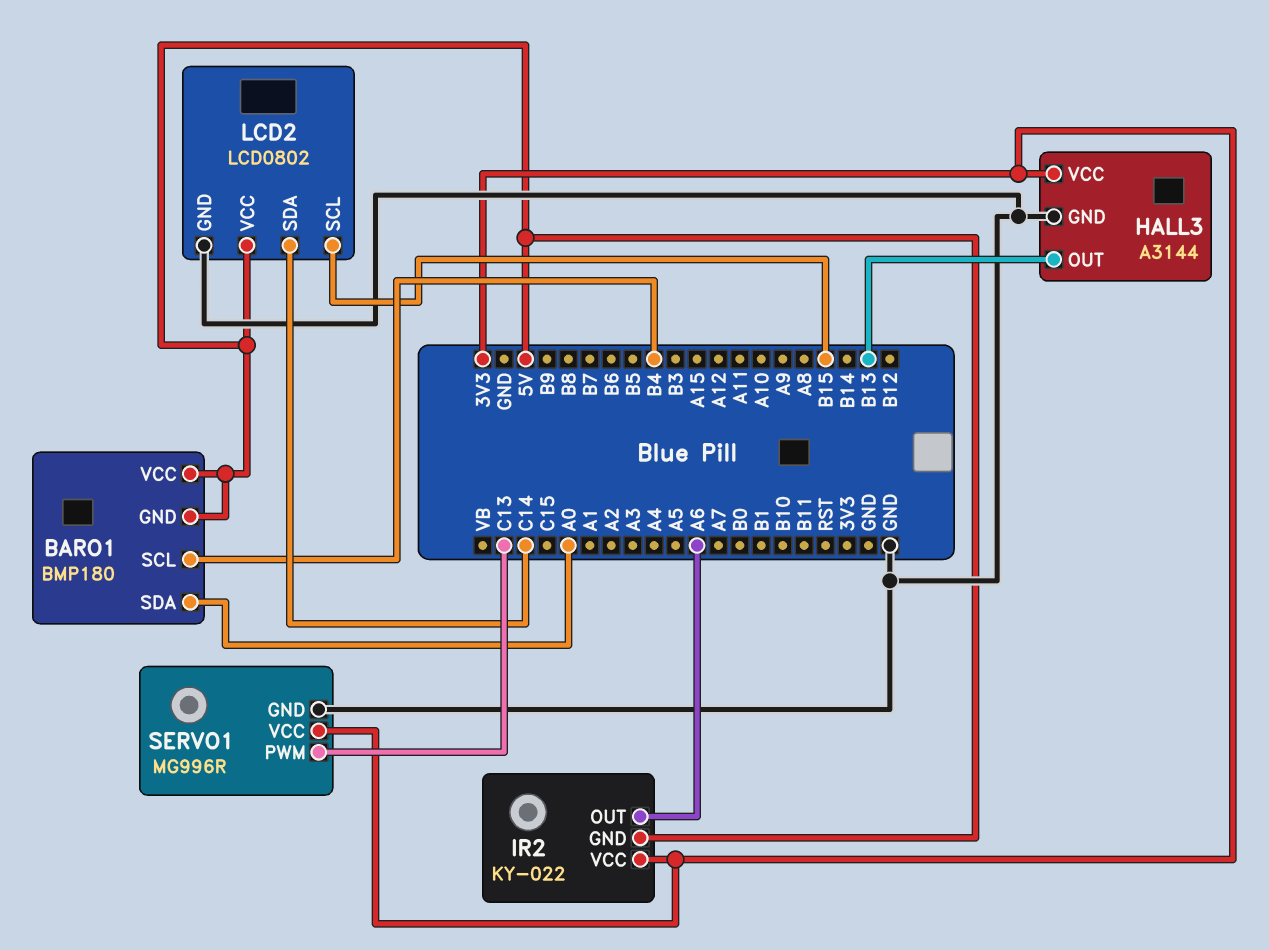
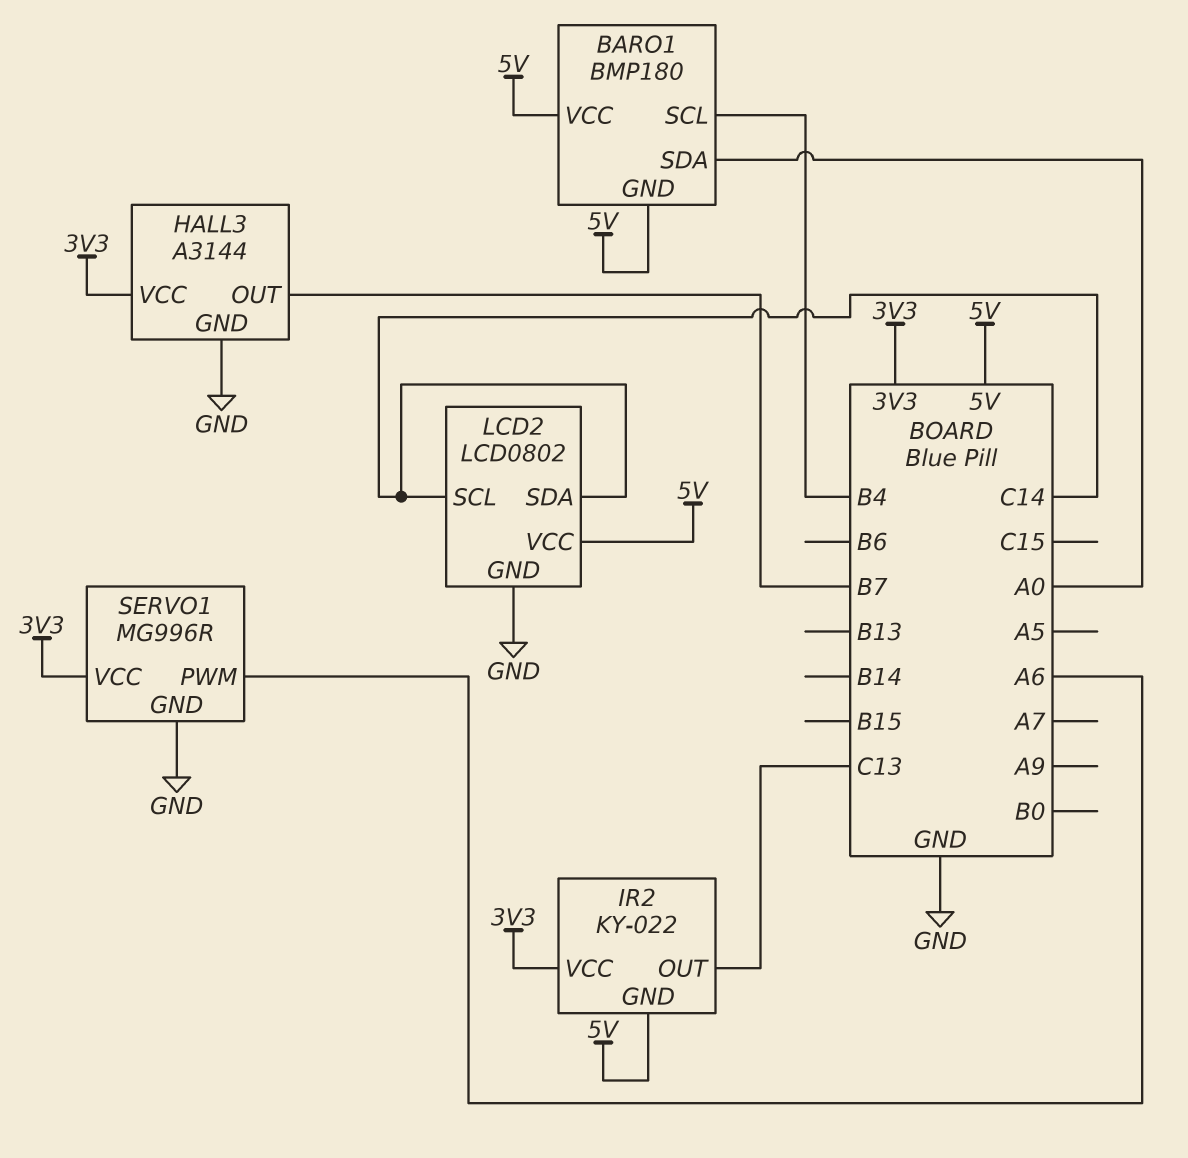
HALL3 pin OUT: B13 -> B7
IR2 pin OUT: A6 -> C13
LCD2 pin SCL: B15 -> C14
SERVO1 pin PWM: C13 -> A6

